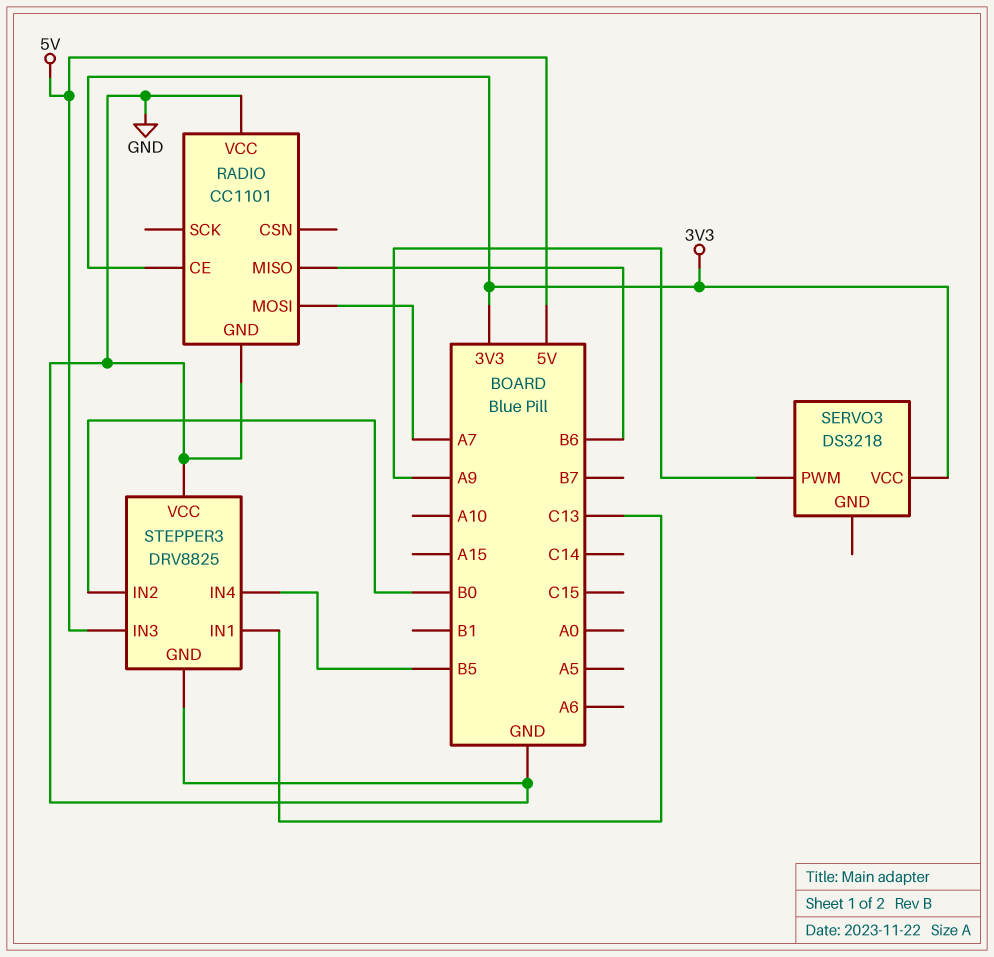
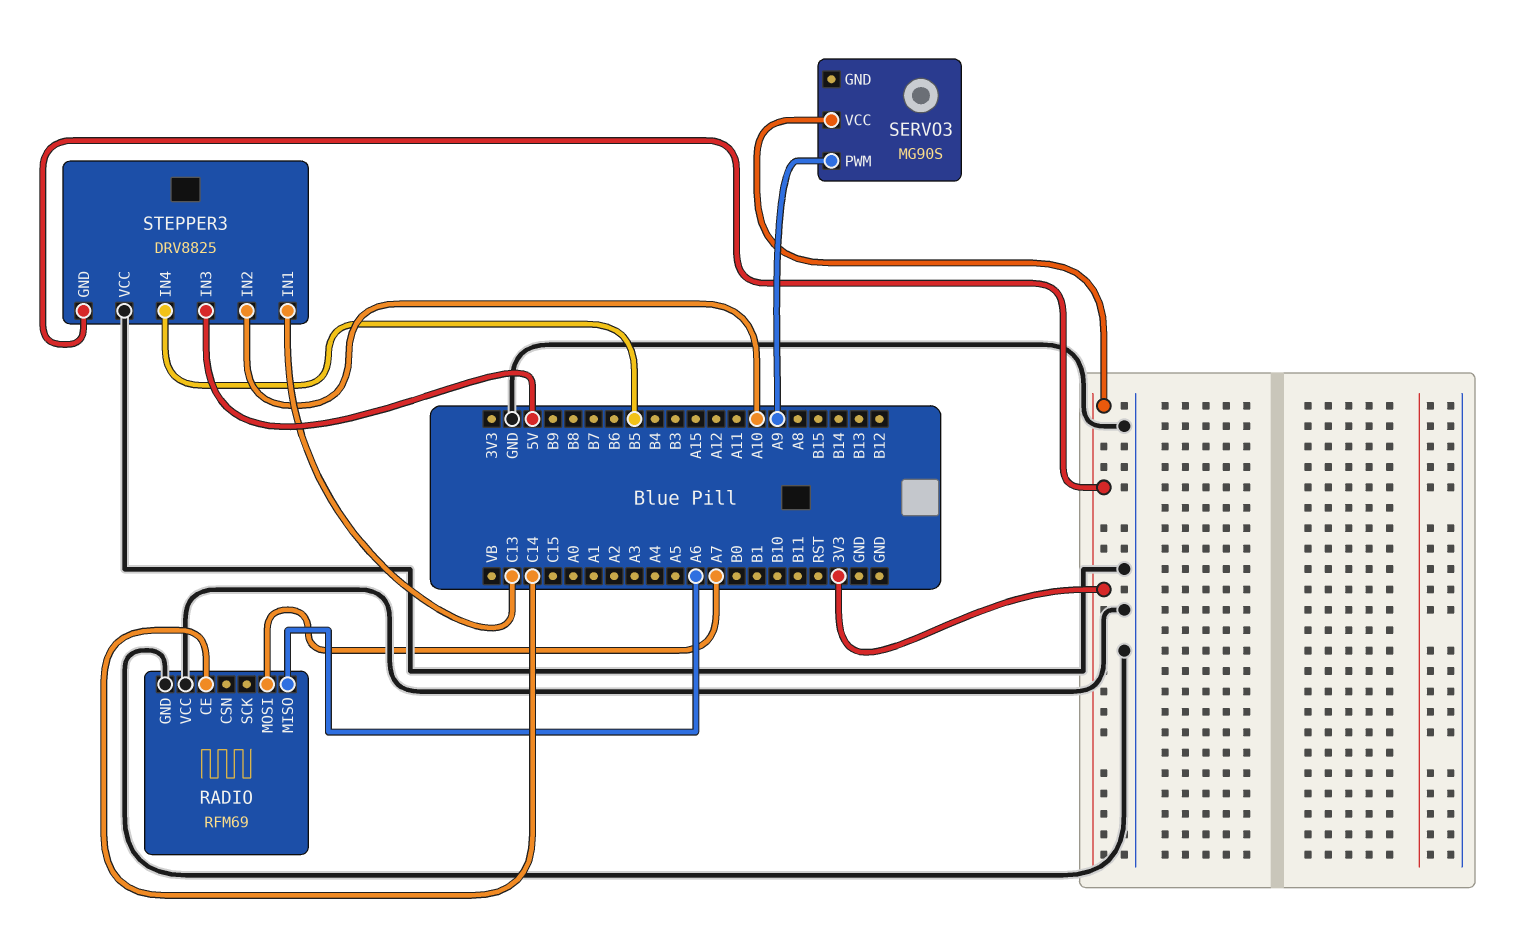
RADIO: CC1101 -> RFM69
RADIO pin CE: 3V3 -> C14
RADIO pin MISO: B6 -> A6
SERVO3: DS3218 -> MG90S
STEPPER3 pin GND: GND -> 3V3
STEPPER3 pin IN2: B0 -> A10

